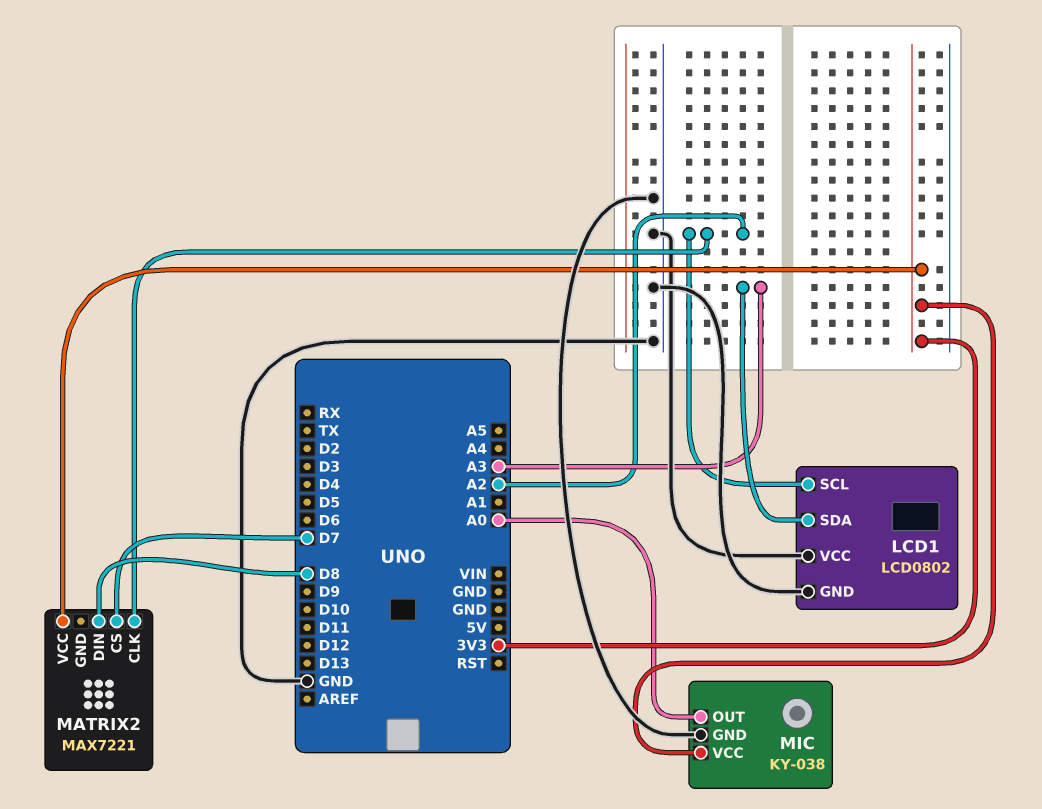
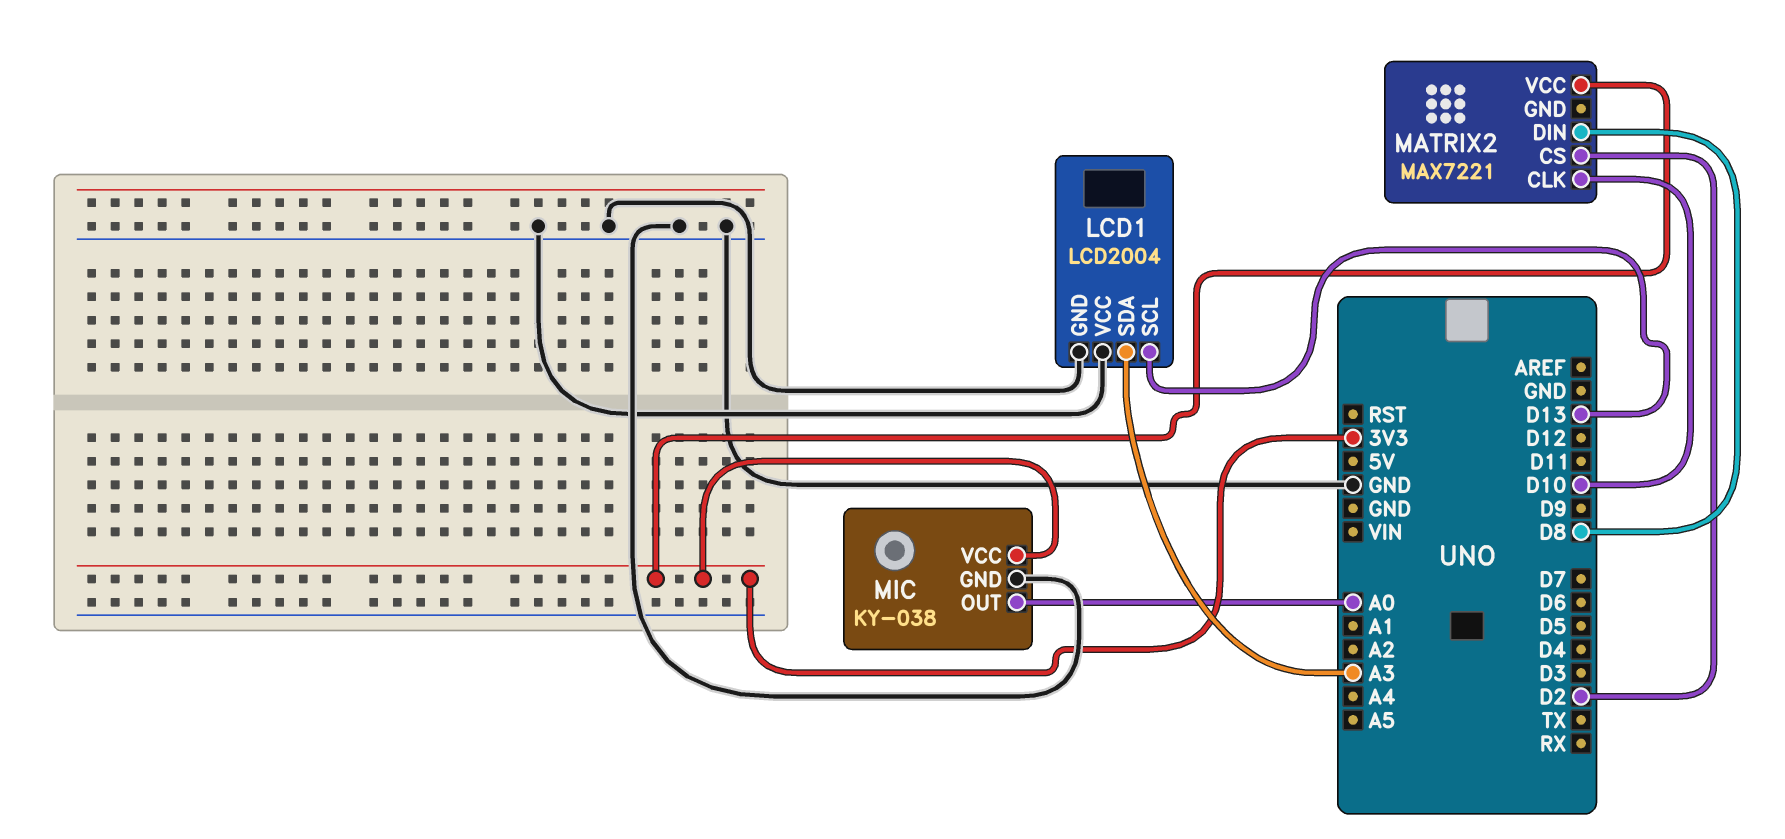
LCD1: LCD0802 -> LCD2004
LCD1 pin SCL: A2 -> D13
MATRIX2 pin CLK: A2 -> D10
MATRIX2 pin CS: D7 -> D2

